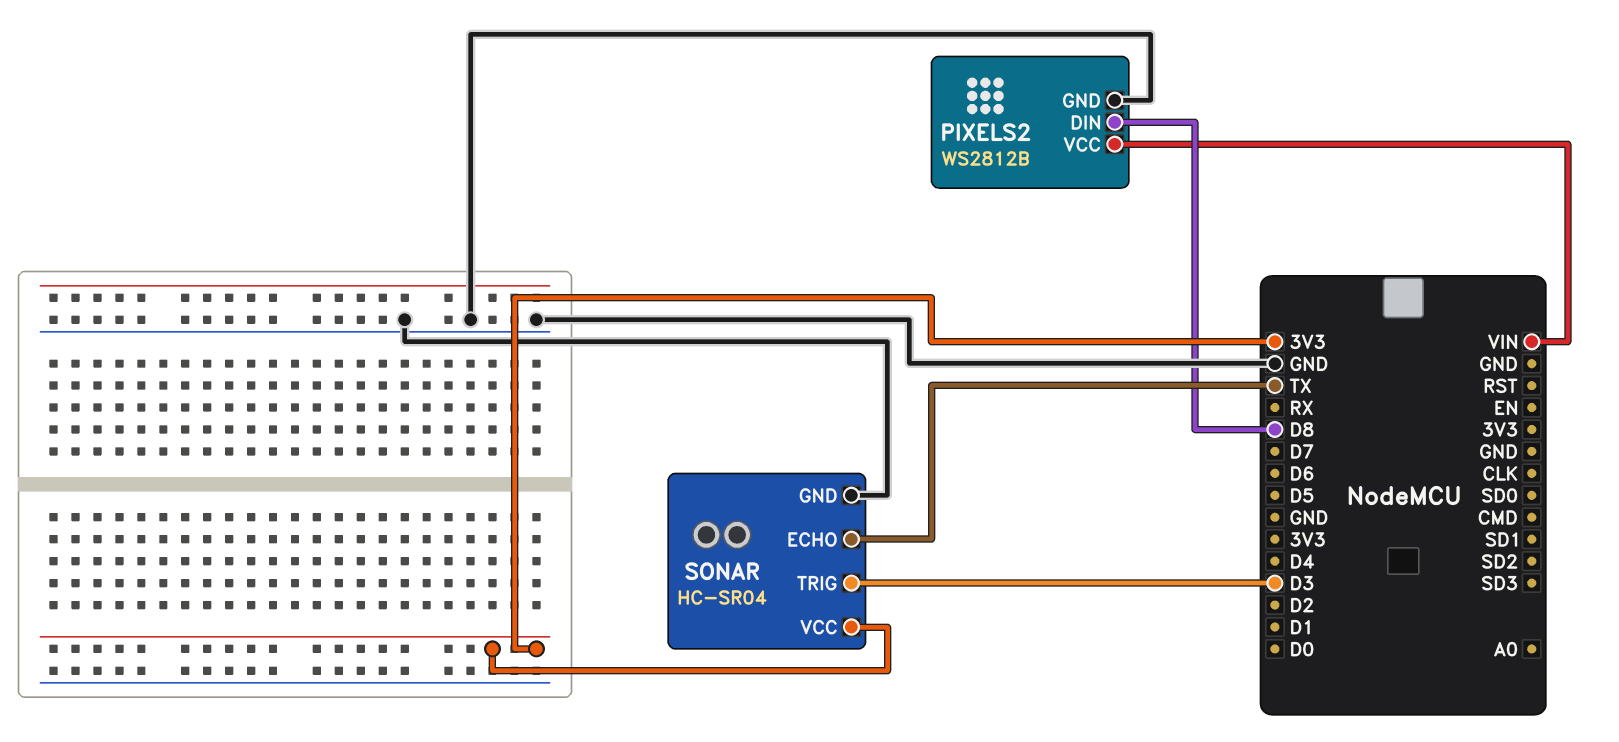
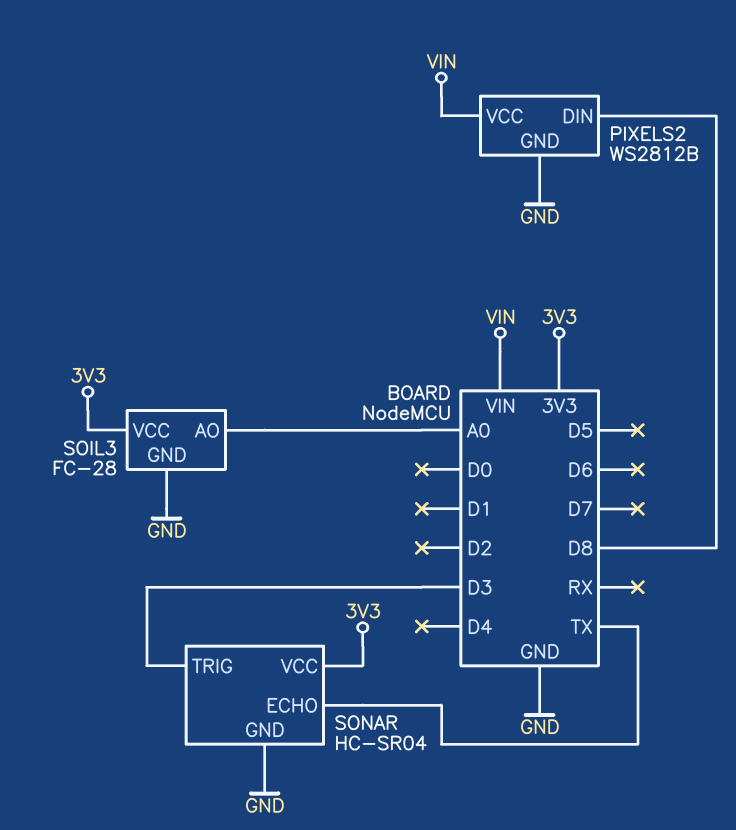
SOIL3: none -> FC-28
SOIL3 pin AO: none -> A0
SOIL3 pin GND: none -> GND
SOIL3 pin VCC: none -> 3V3

